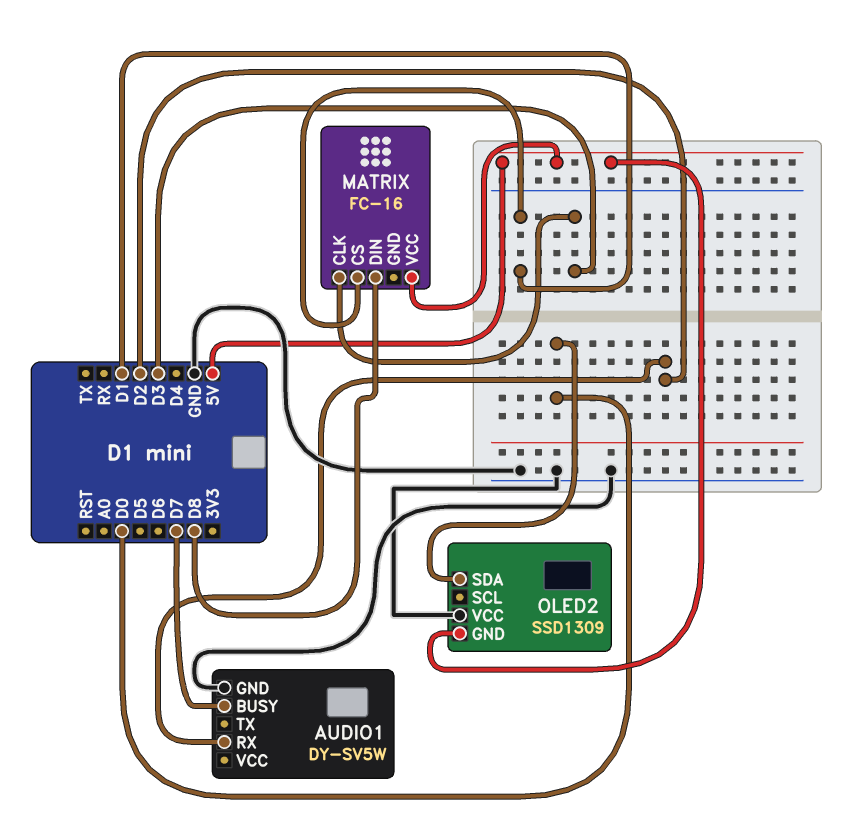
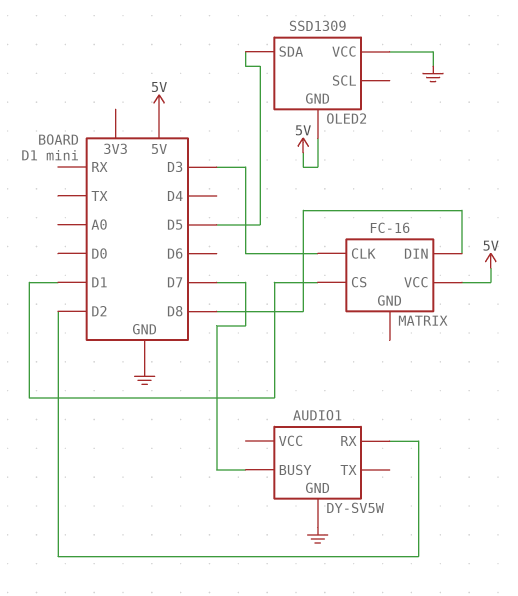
OLED2 pin SDA: D0 -> D5

